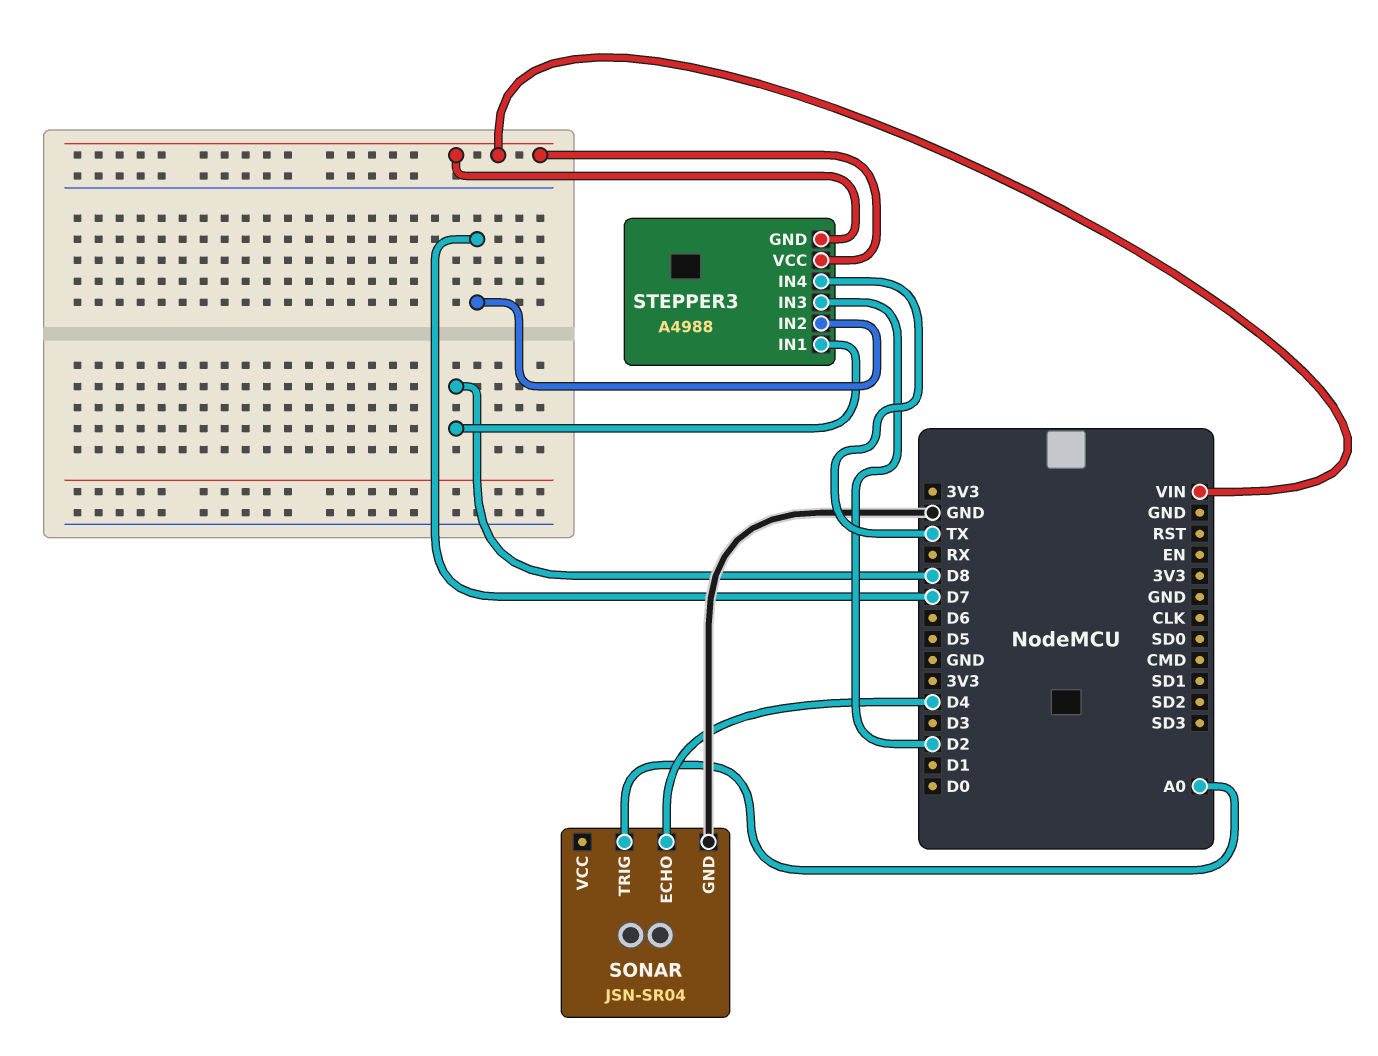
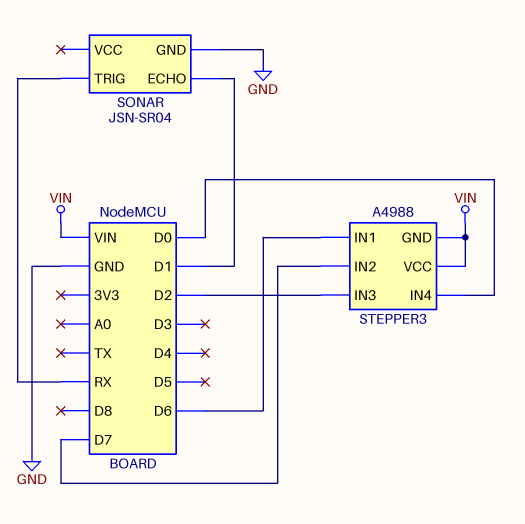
SONAR pin ECHO: D4 -> D1
SONAR pin TRIG: A0 -> RX
STEPPER3 pin IN1: D8 -> D6
STEPPER3 pin IN4: TX -> D0

